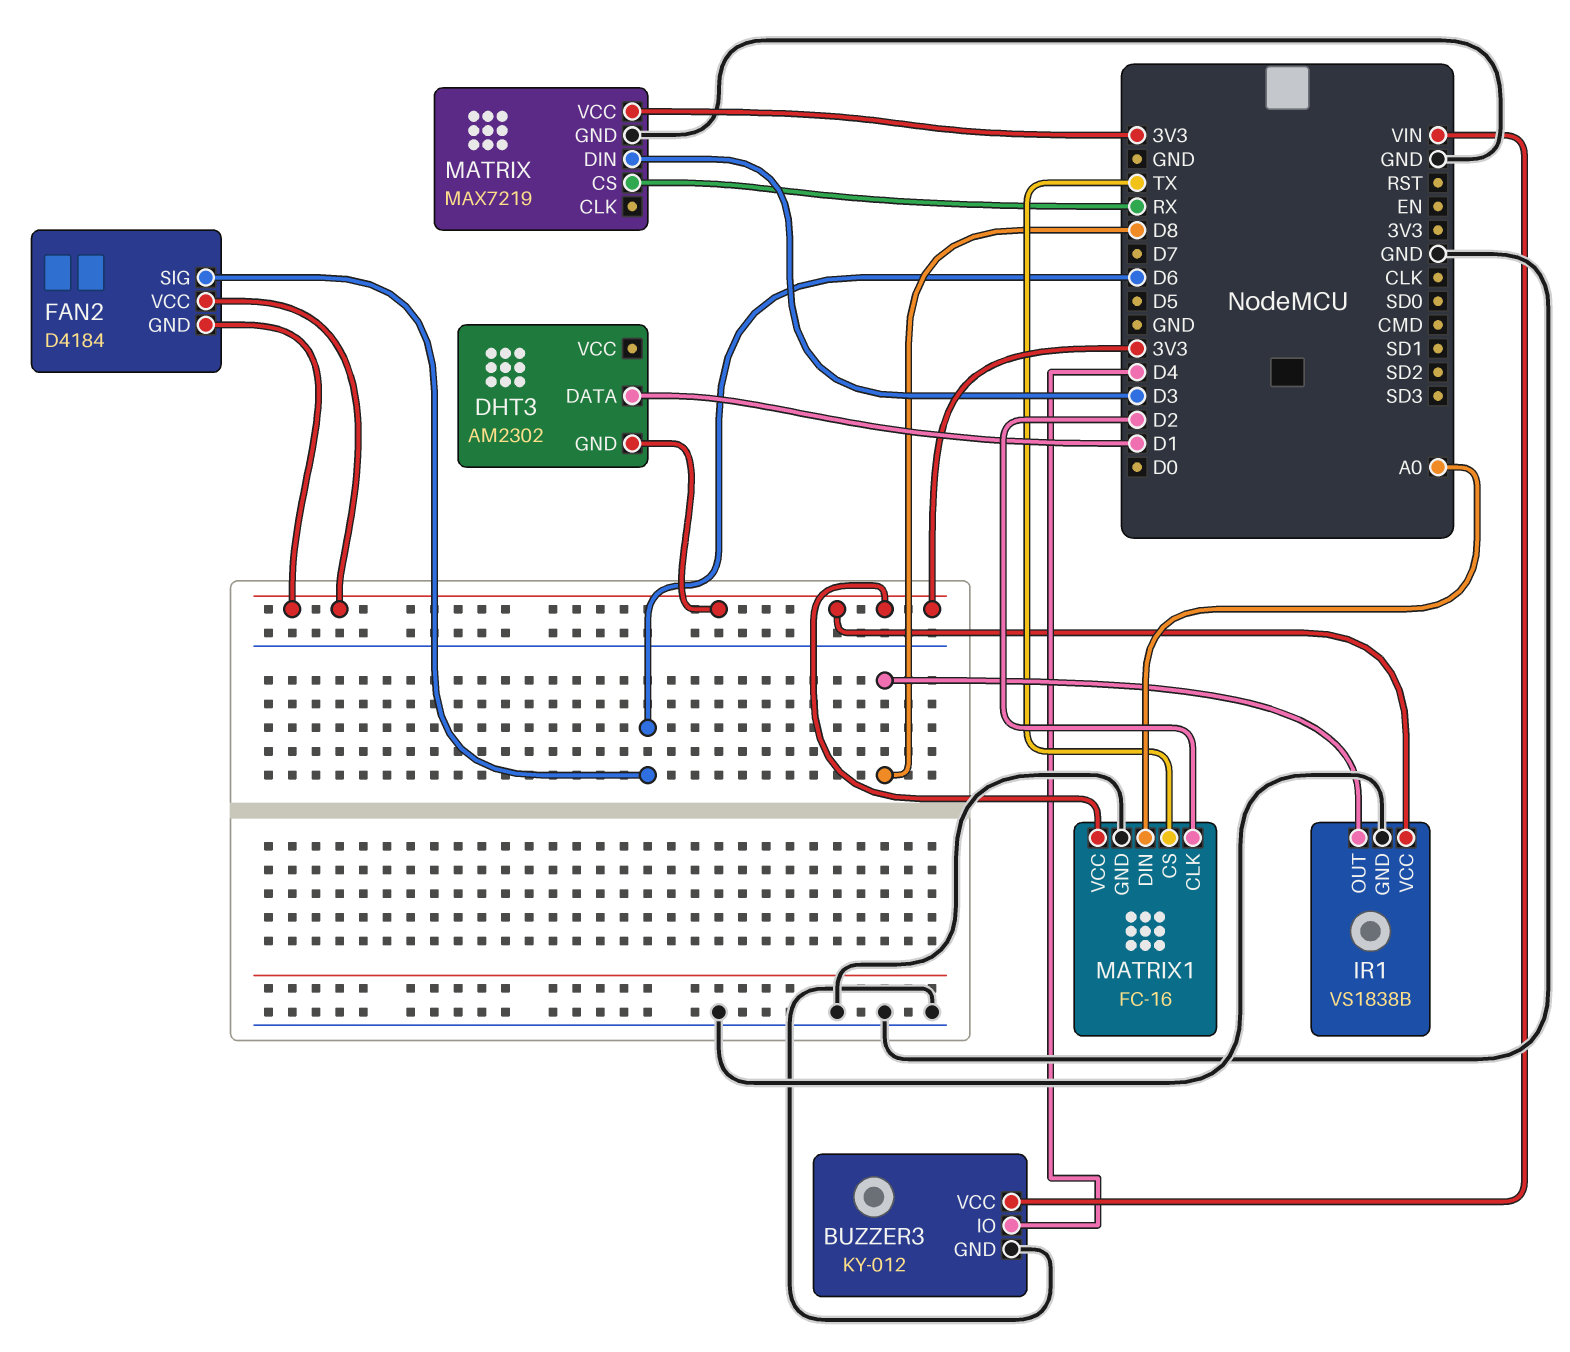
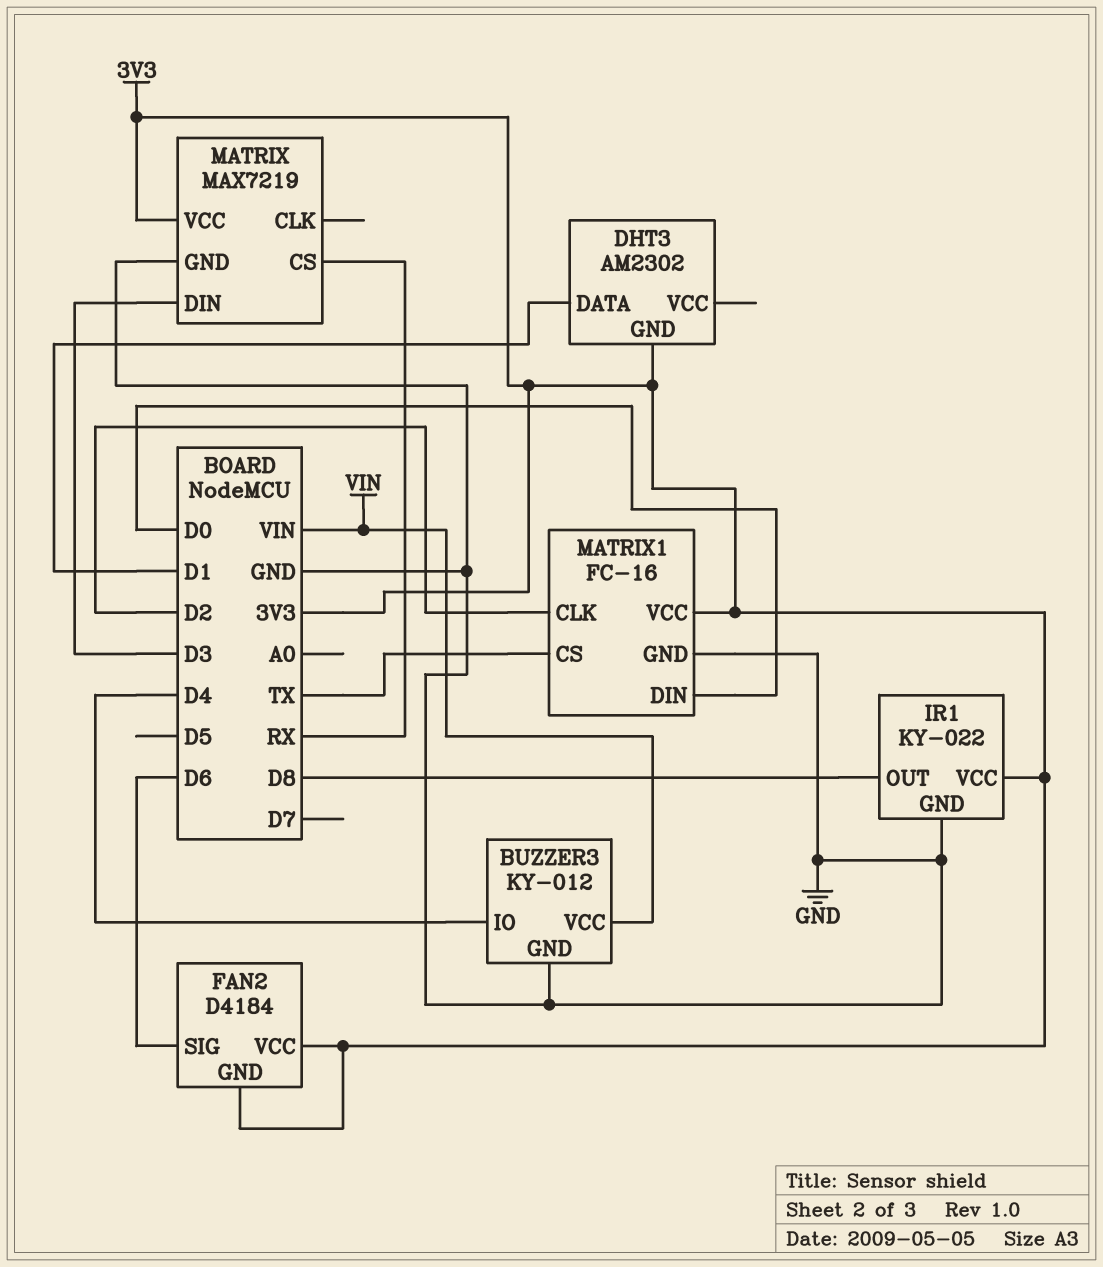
IR1: VS1838B -> KY-022
MATRIX1 pin DIN: A0 -> D0

